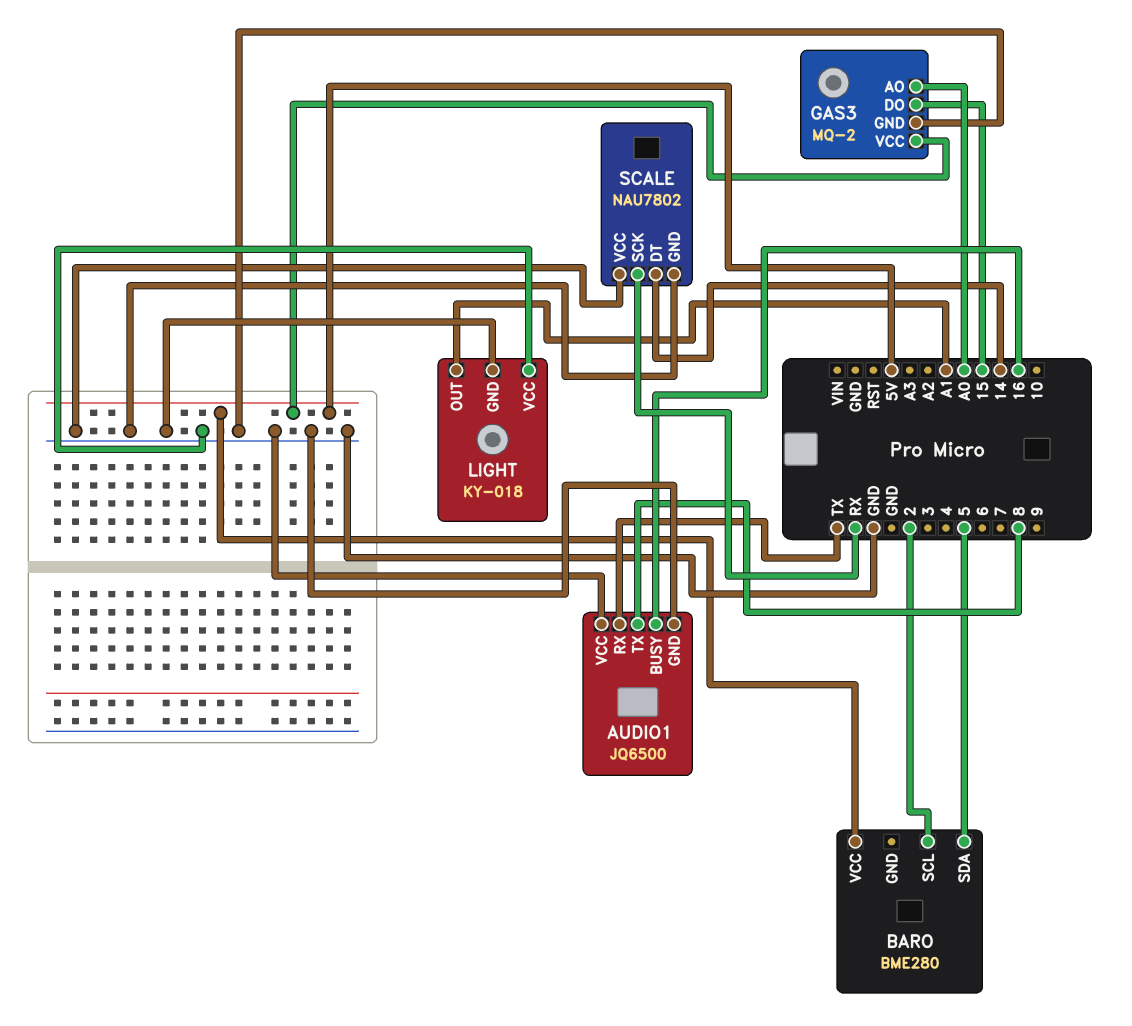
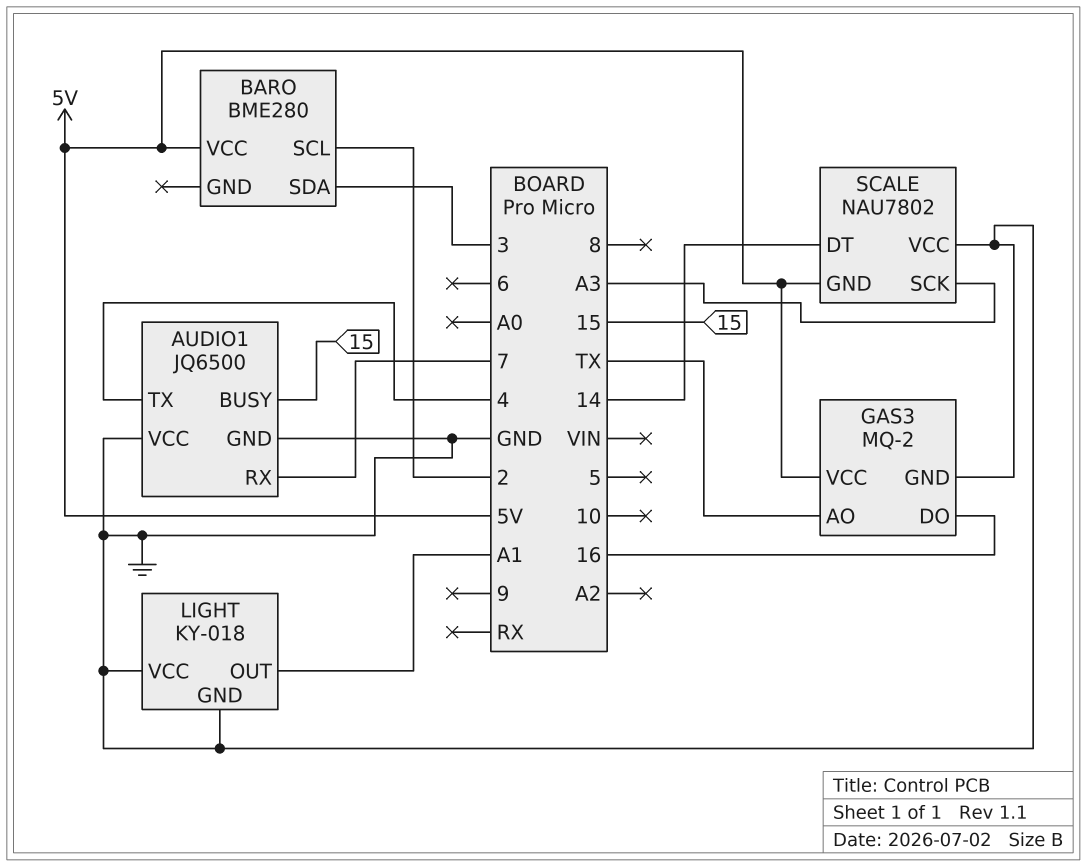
AUDIO1 pin BUSY: 16 -> 15
AUDIO1 pin RX: TX -> 7
AUDIO1 pin TX: 8 -> 4
BARO pin SDA: 5 -> 3
GAS3 pin AO: A0 -> TX
GAS3 pin DO: 15 -> 16
SCALE pin GND: GND -> 5V
SCALE pin SCK: RX -> A3

